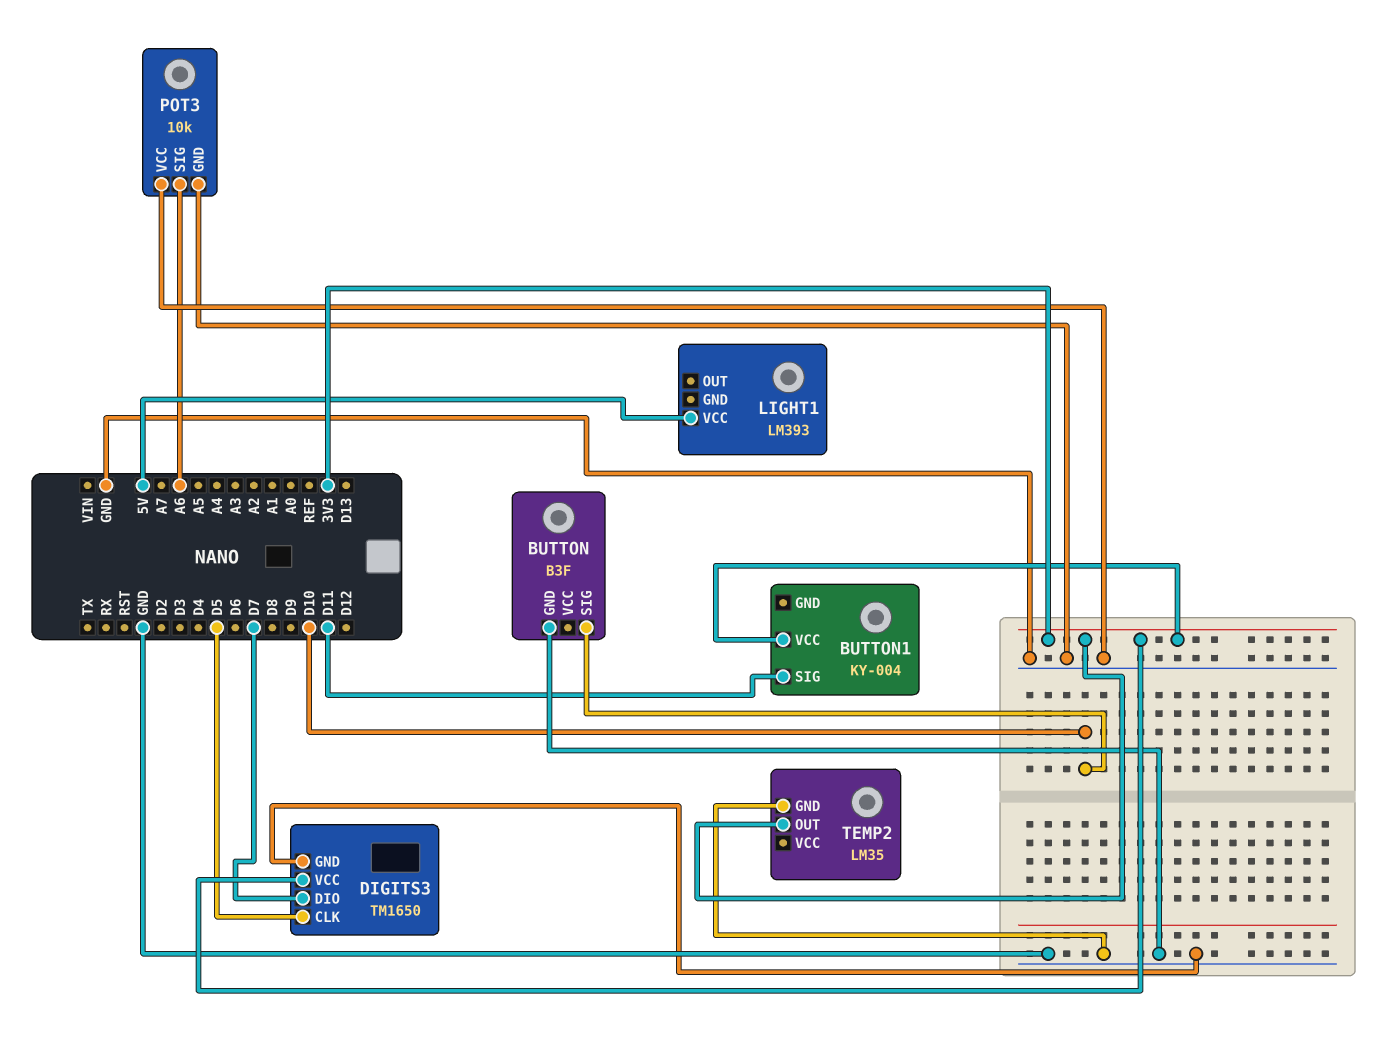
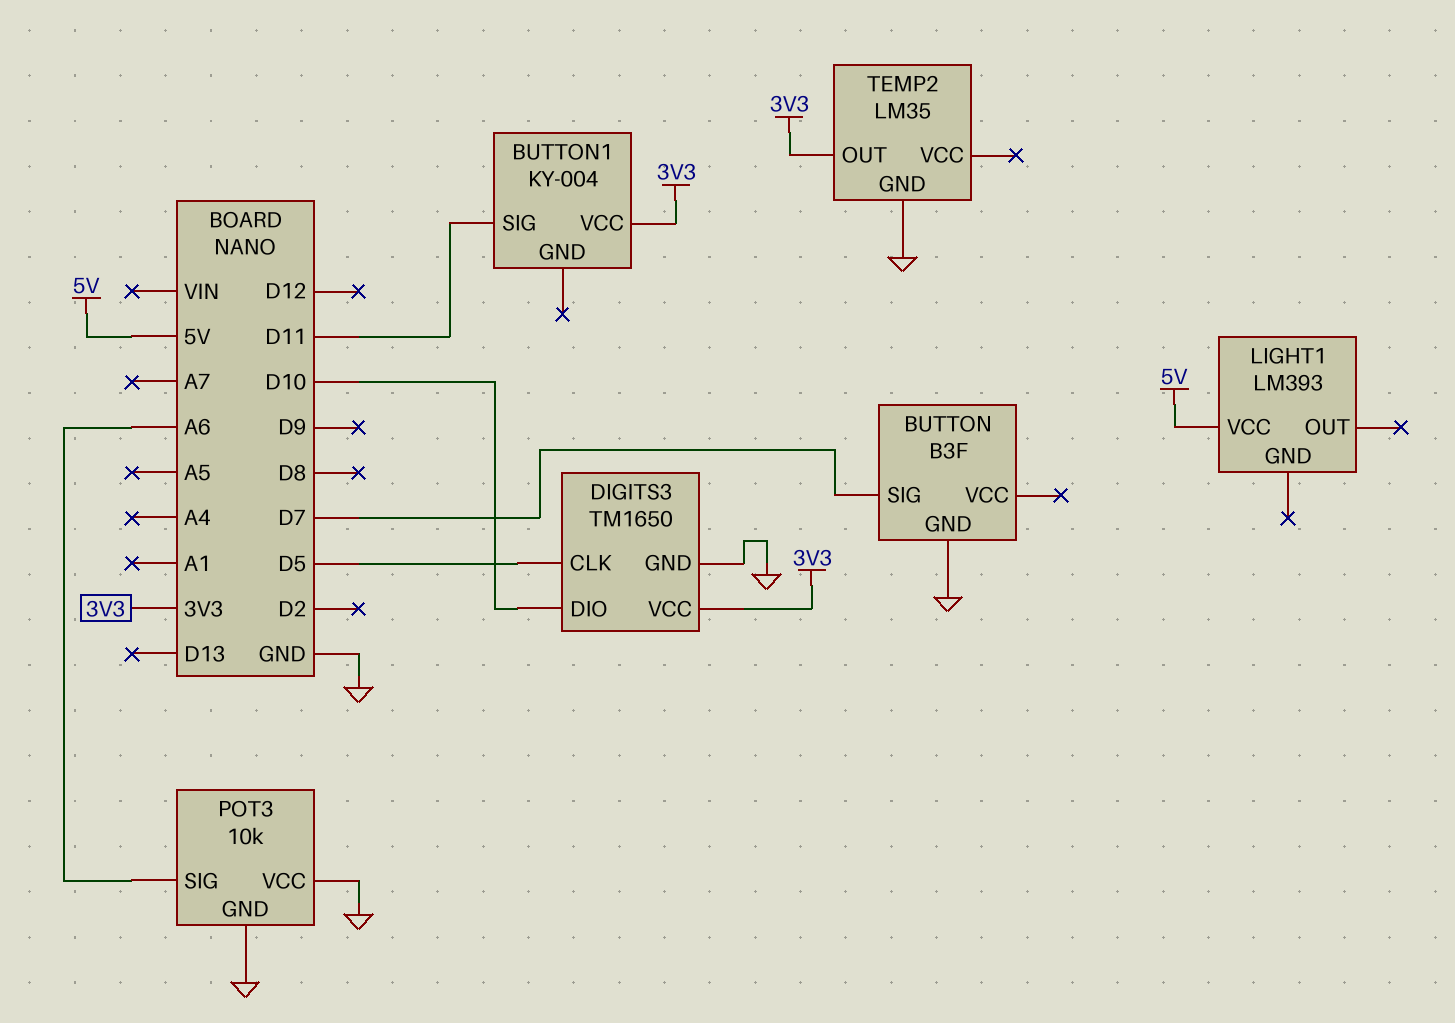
BUTTON pin SIG: D10 -> D7
DIGITS3 pin DIO: D7 -> D10

